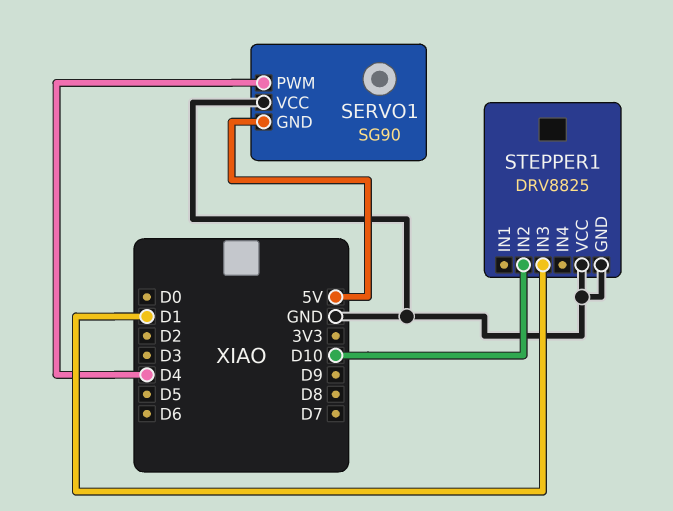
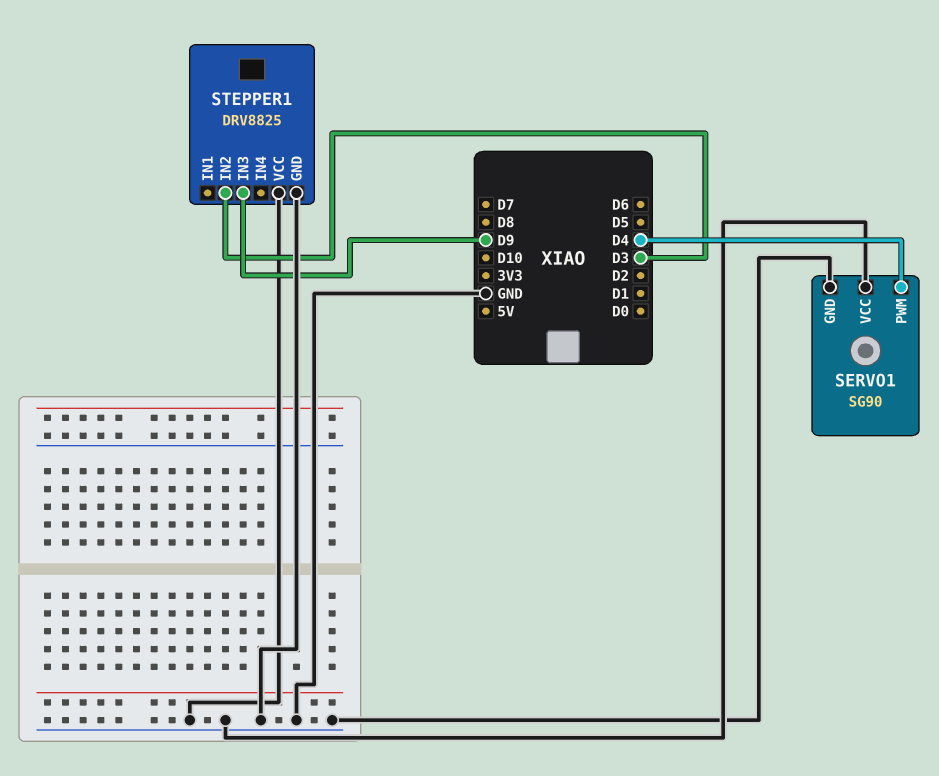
SERVO1 pin GND: 5V -> GND
STEPPER1 pin IN2: D10 -> D3
STEPPER1 pin IN3: D1 -> D9

